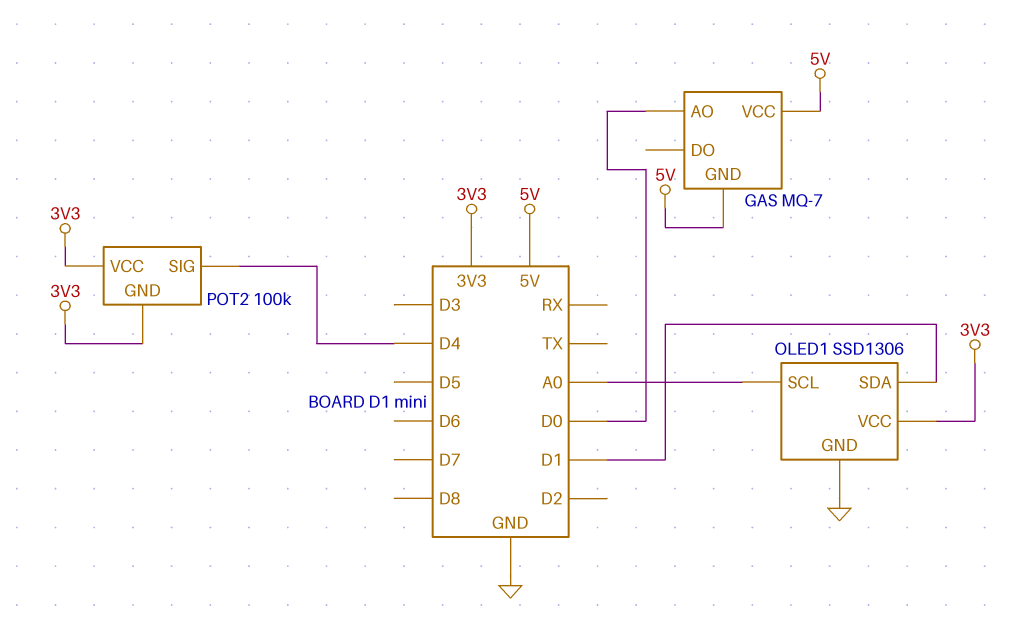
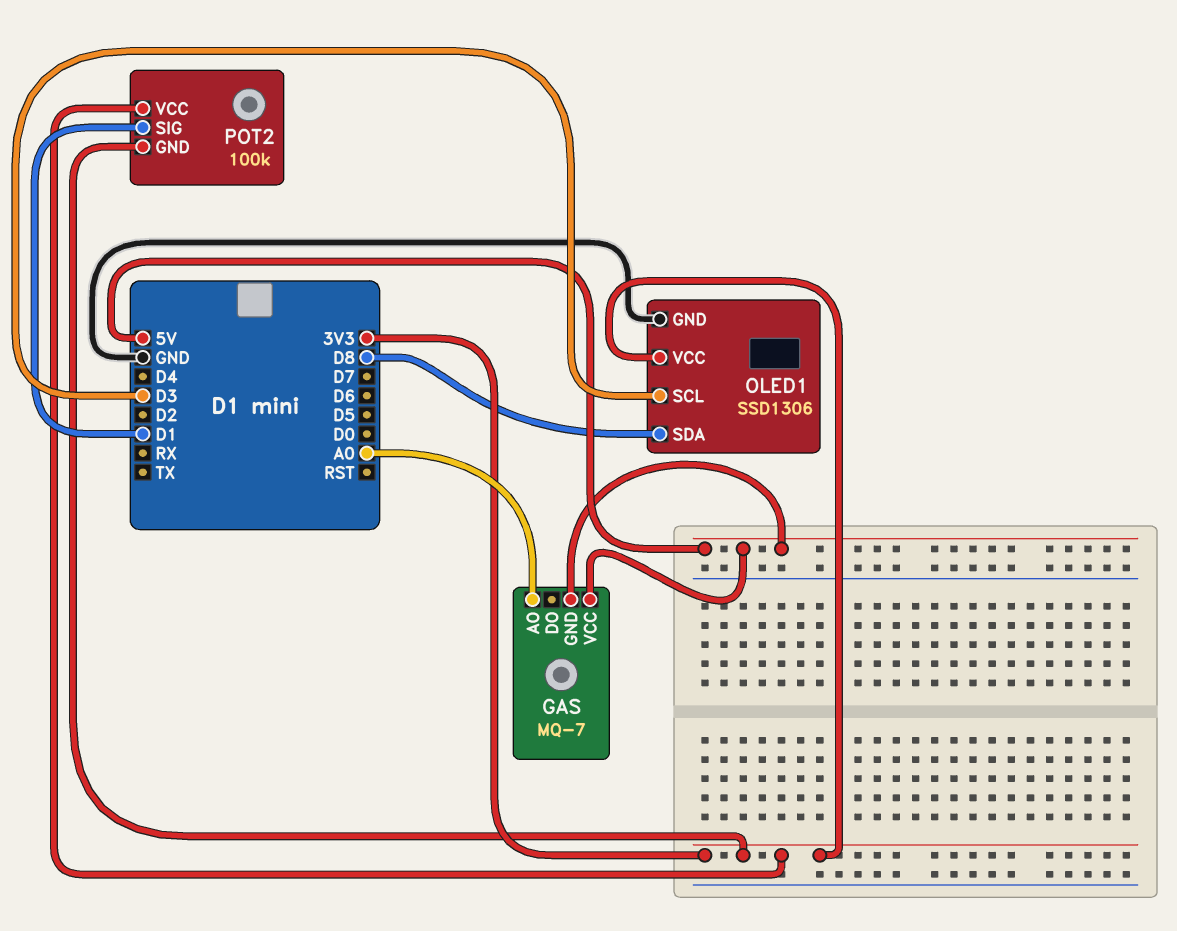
GAS pin AO: D0 -> A0
OLED1 pin SCL: A0 -> D3
OLED1 pin SDA: D1 -> D8
POT2 pin SIG: D4 -> D1

